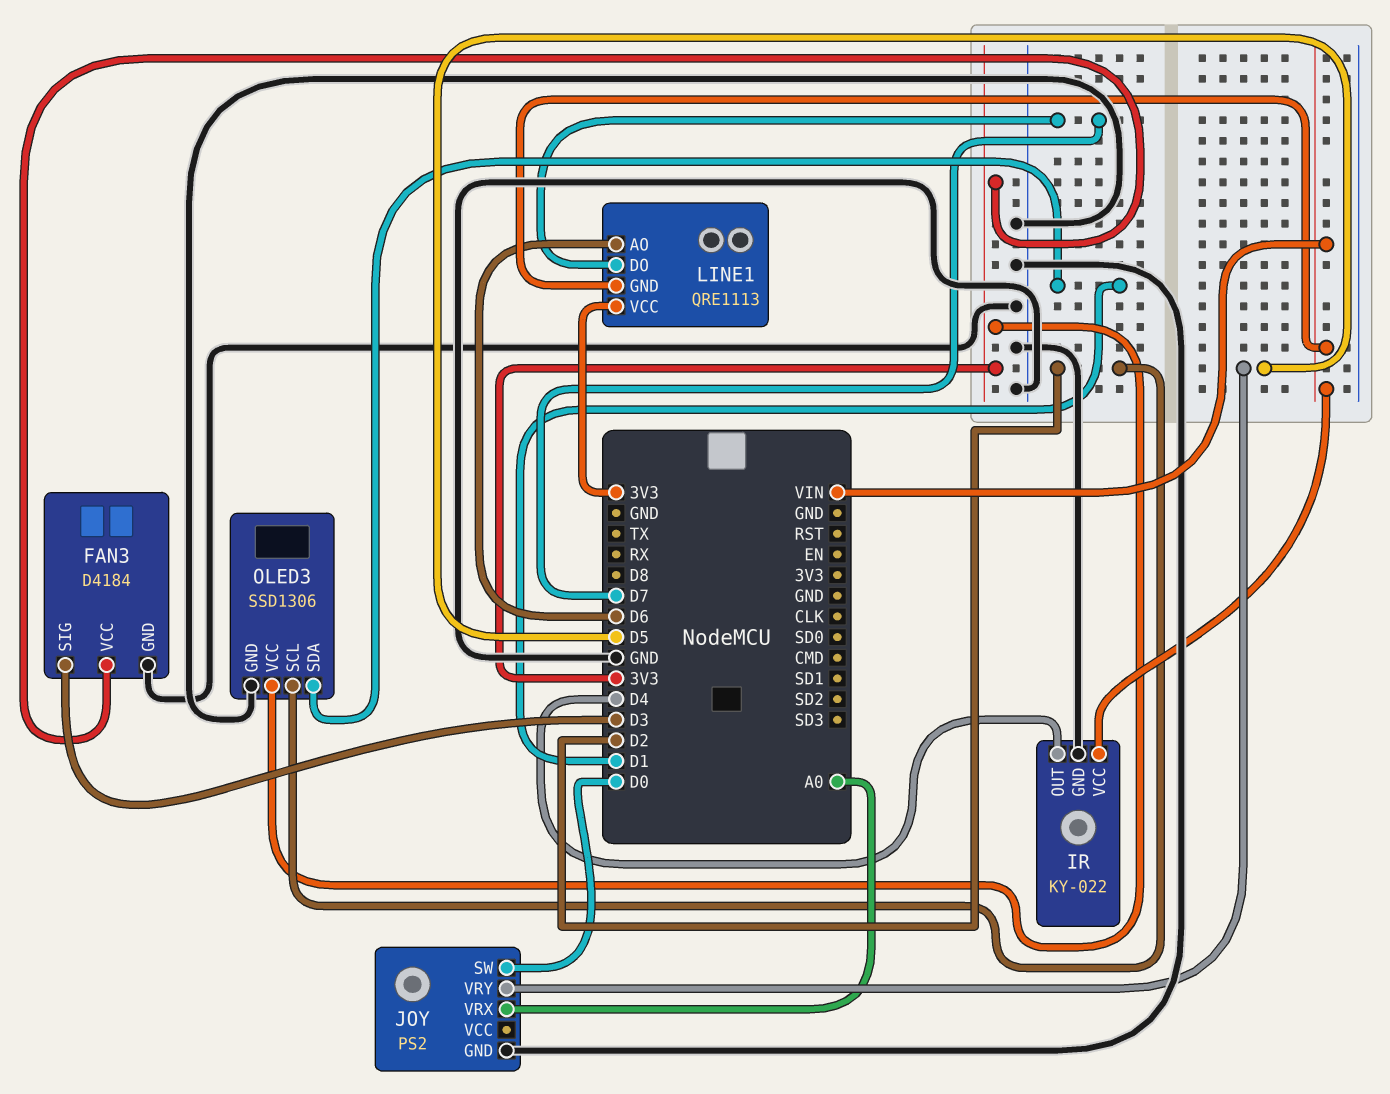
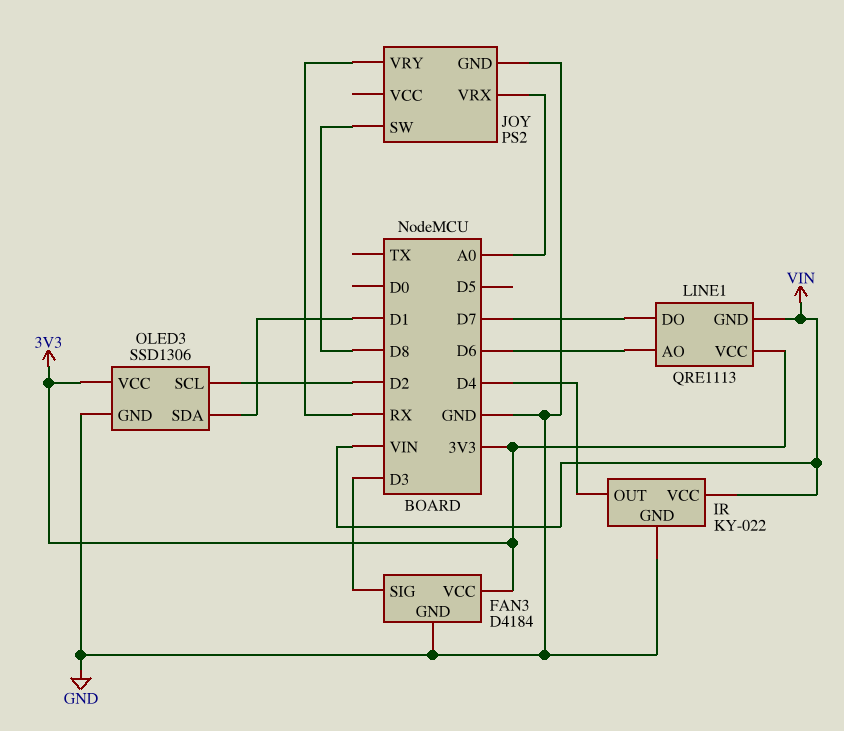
JOY pin SW: D0 -> D8
JOY pin VRY: D5 -> RX

